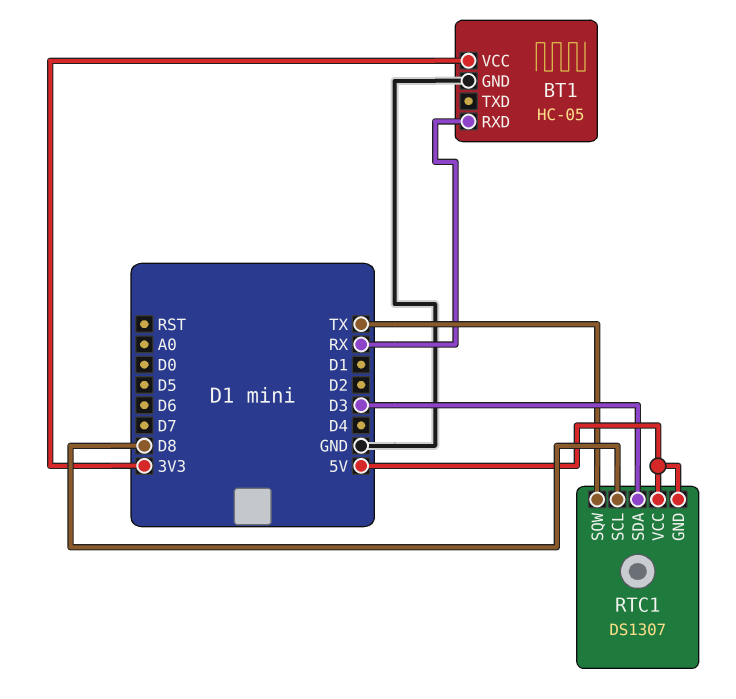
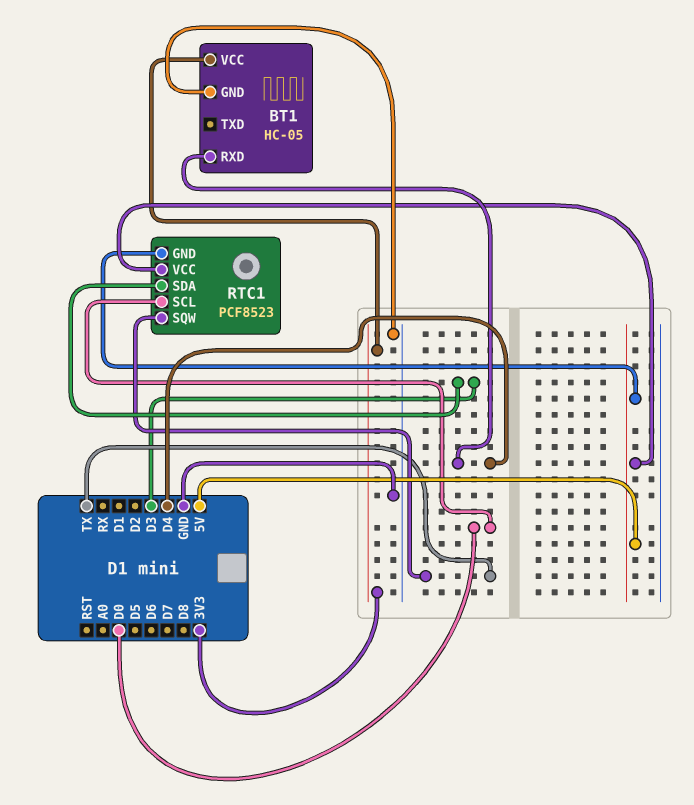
BT1 pin RXD: RX -> D4
RTC1: DS1307 -> PCF8523
RTC1 pin SCL: D8 -> D0

